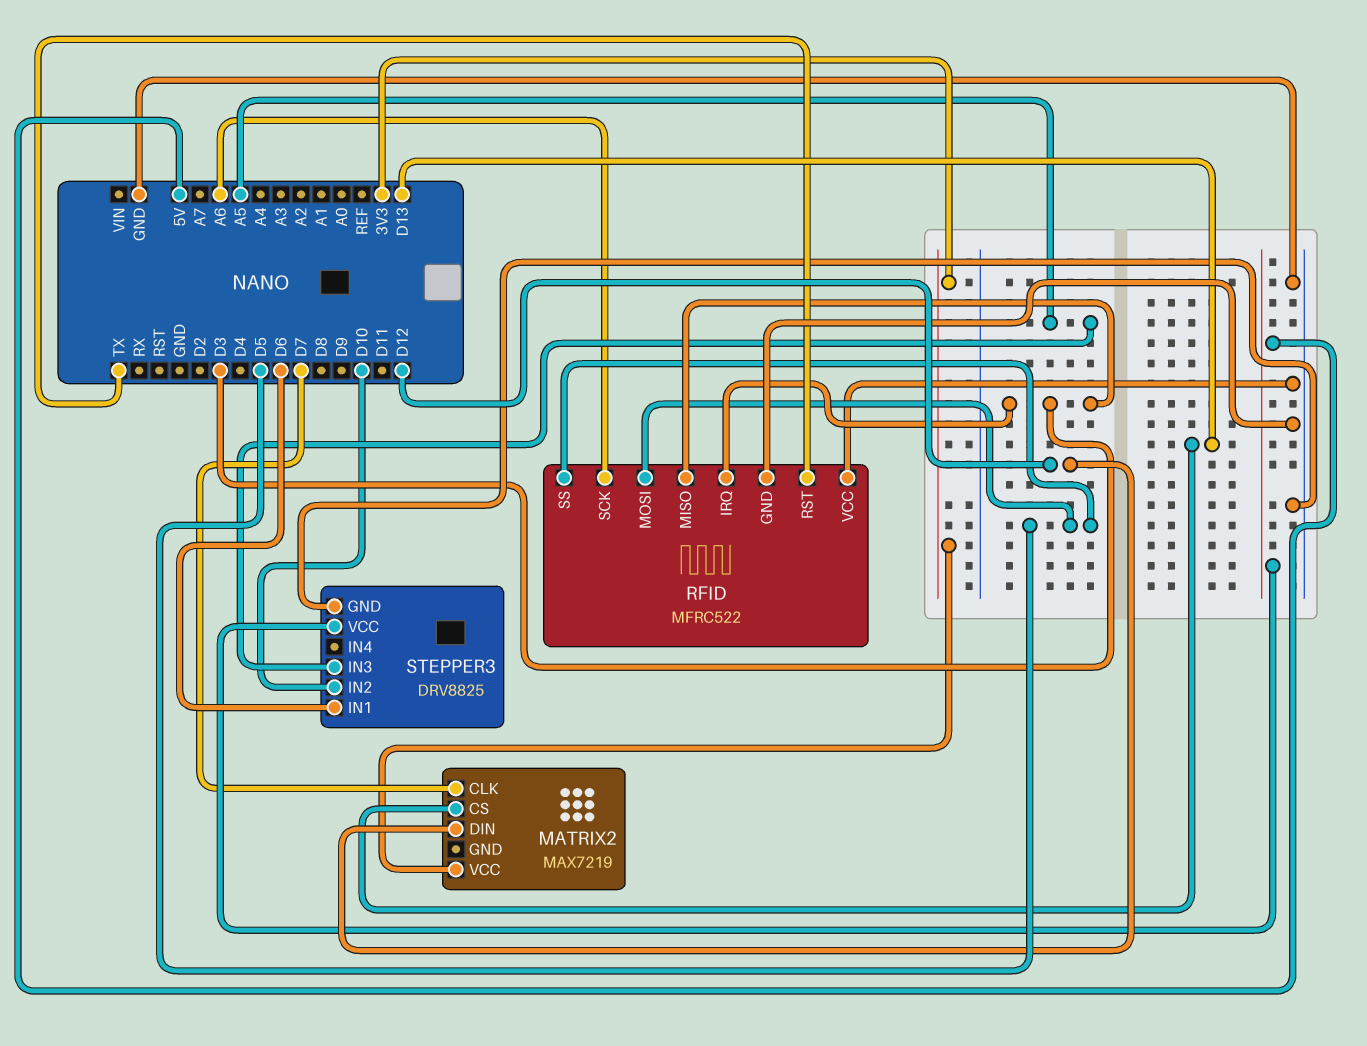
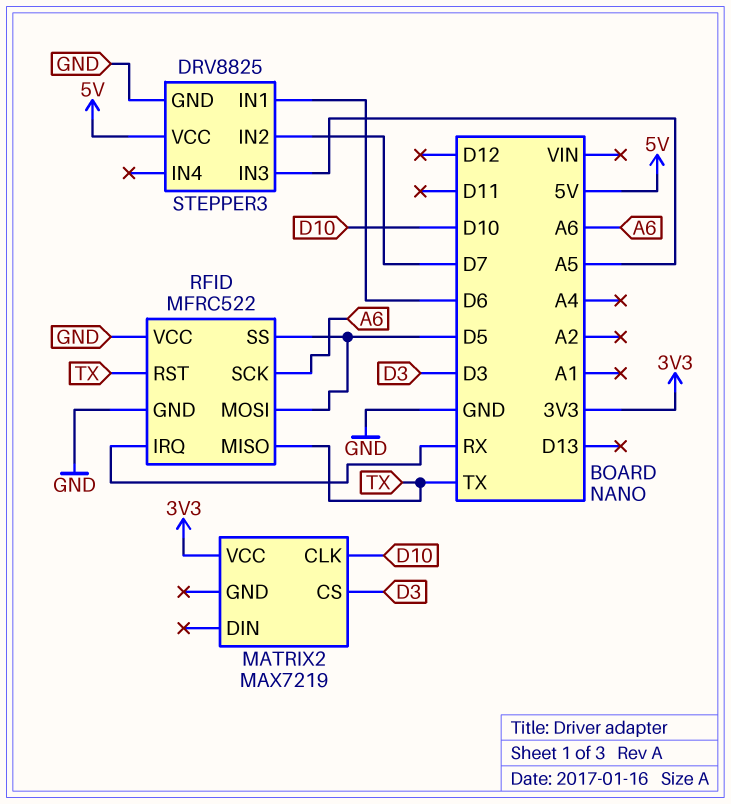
MATRIX2 pin CLK: D7 -> D10
MATRIX2 pin CS: D13 -> D3
MATRIX2 pin DIN: D12 -> none
RFID pin IRQ: D3 -> RX
RFID pin MISO: D3 -> TX
STEPPER3 pin IN2: D10 -> D7

